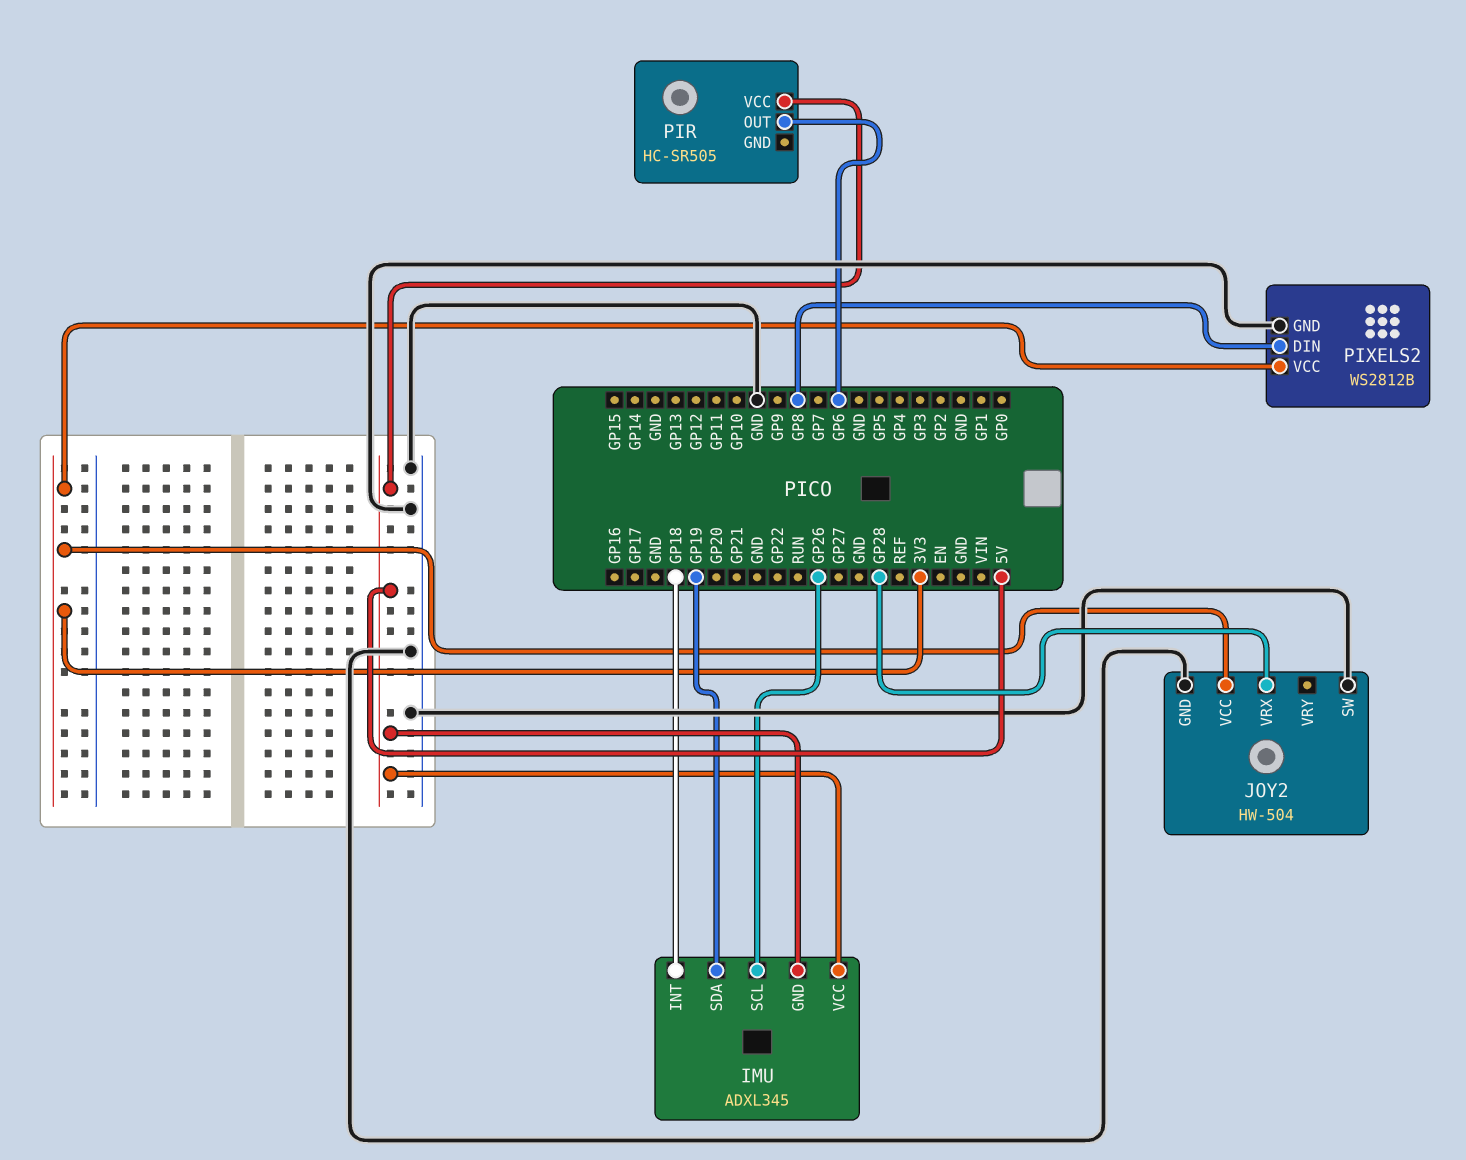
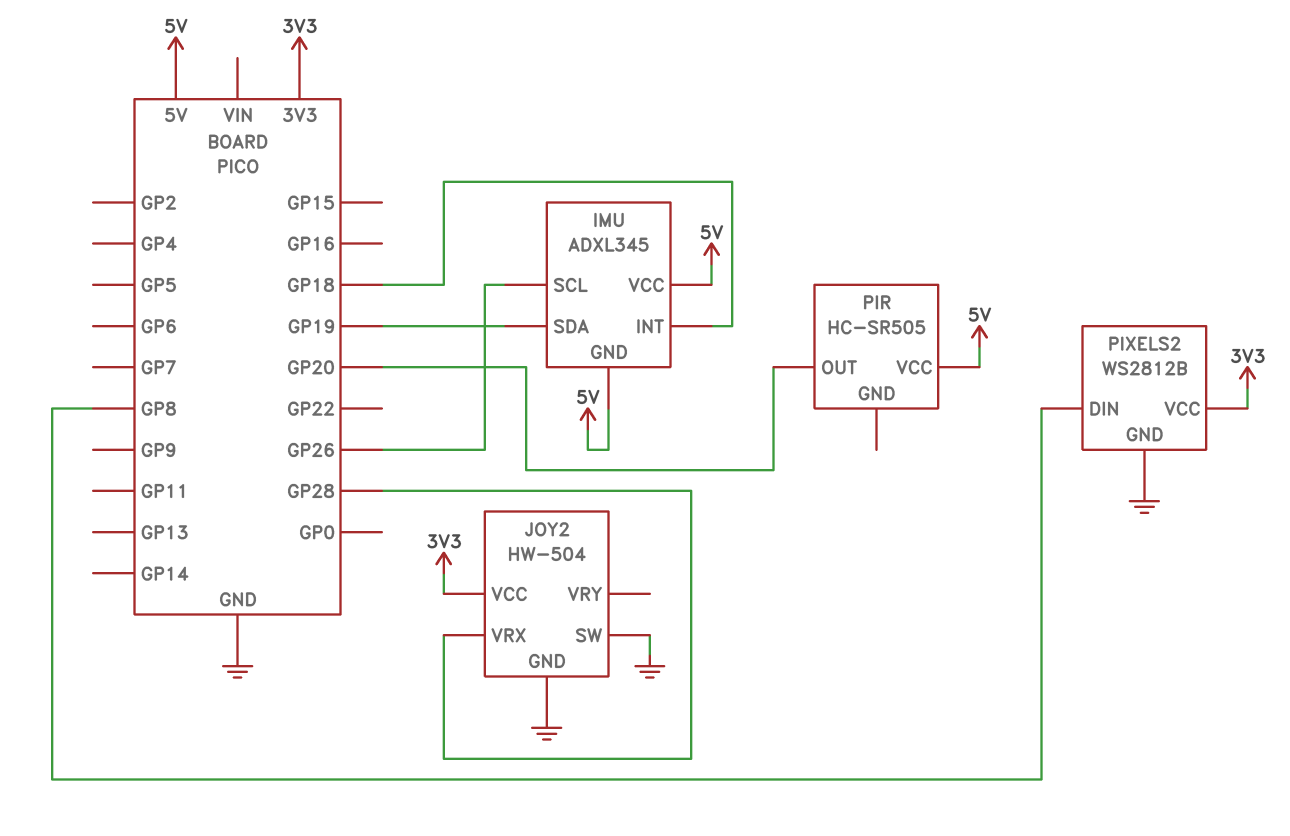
PIR pin OUT: GP6 -> GP20

